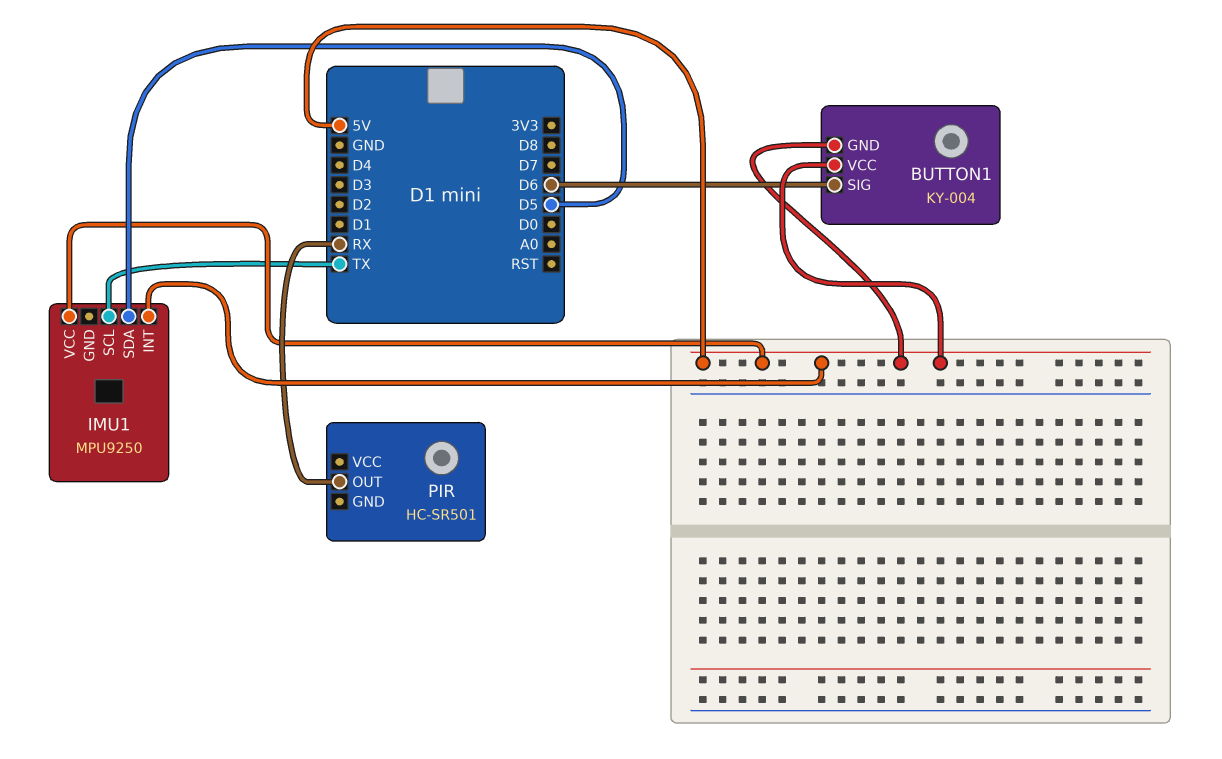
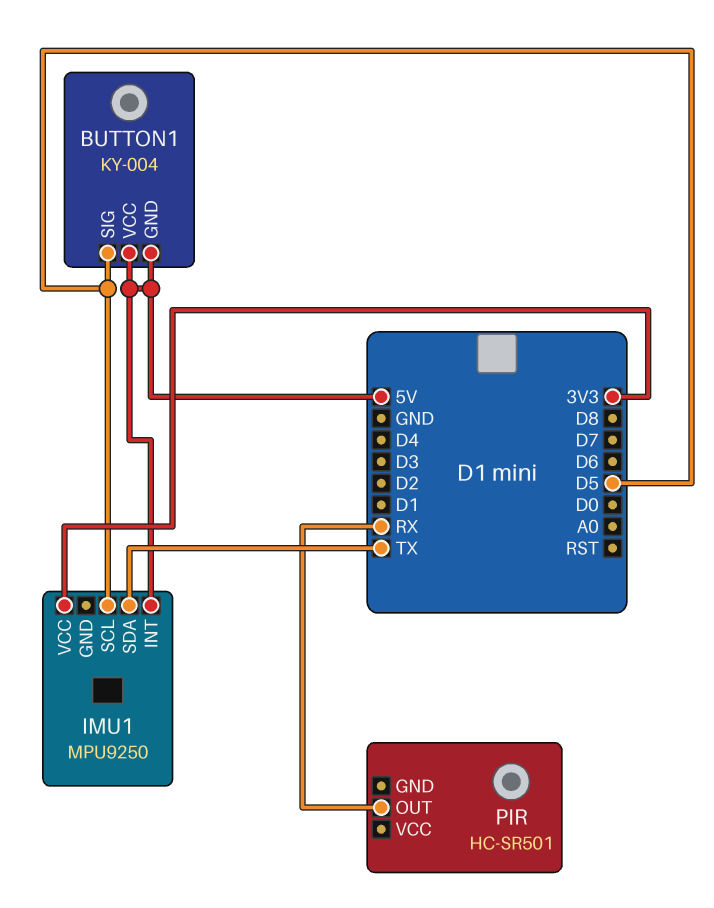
BUTTON1 pin SIG: D6 -> D5
IMU1 pin SCL: TX -> D5
IMU1 pin SDA: D5 -> TX
IMU1 pin VCC: 5V -> 3V3

